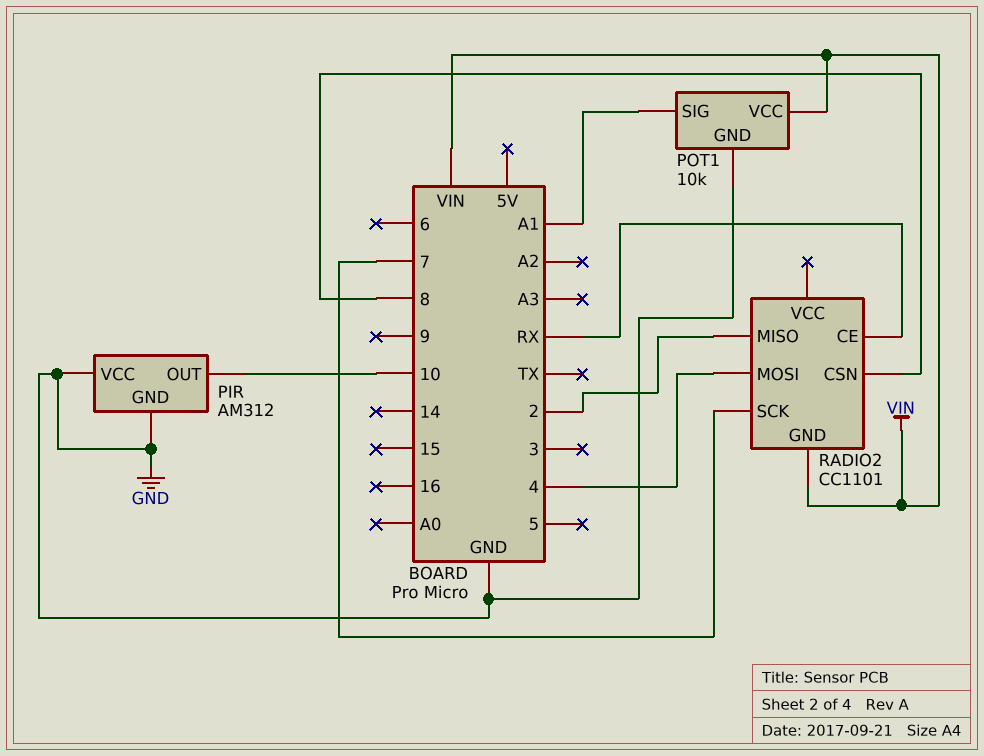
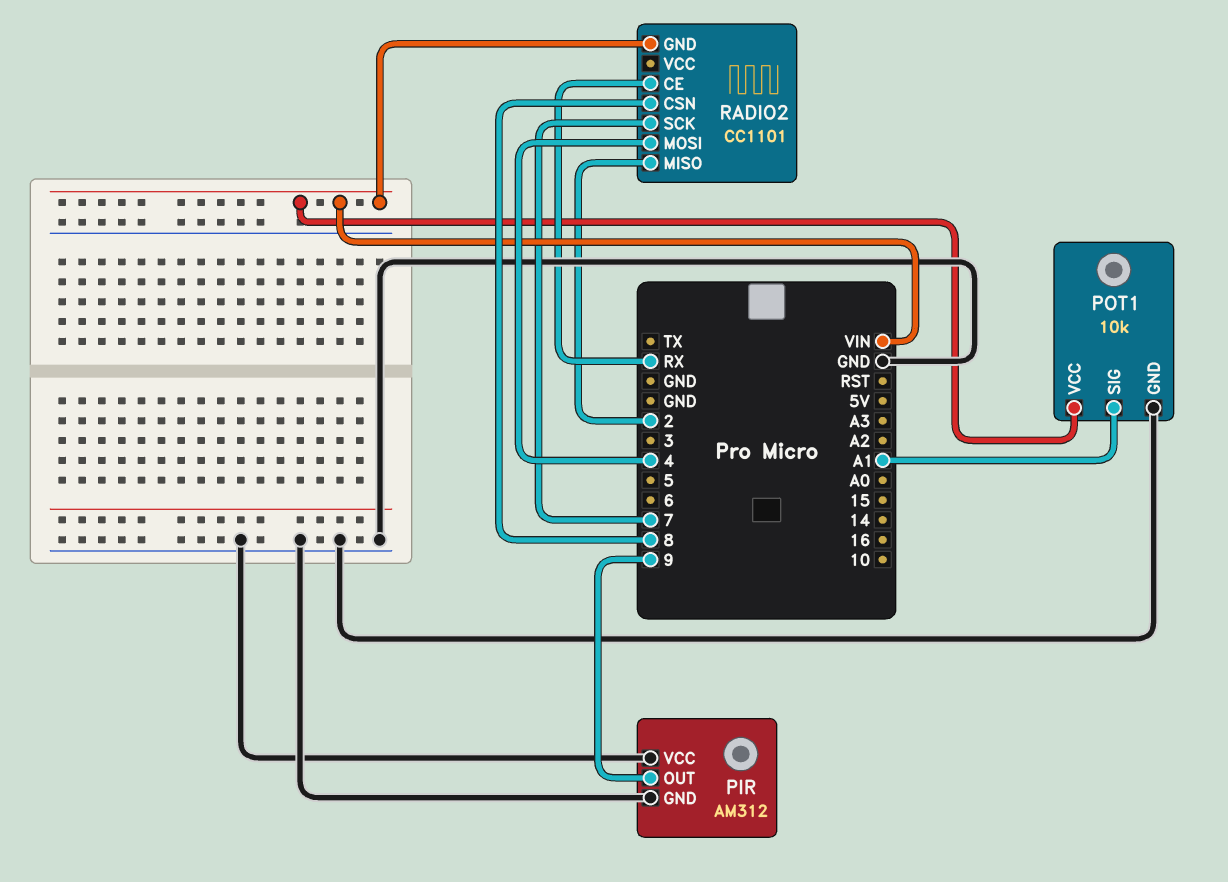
PIR pin OUT: 10 -> 9

